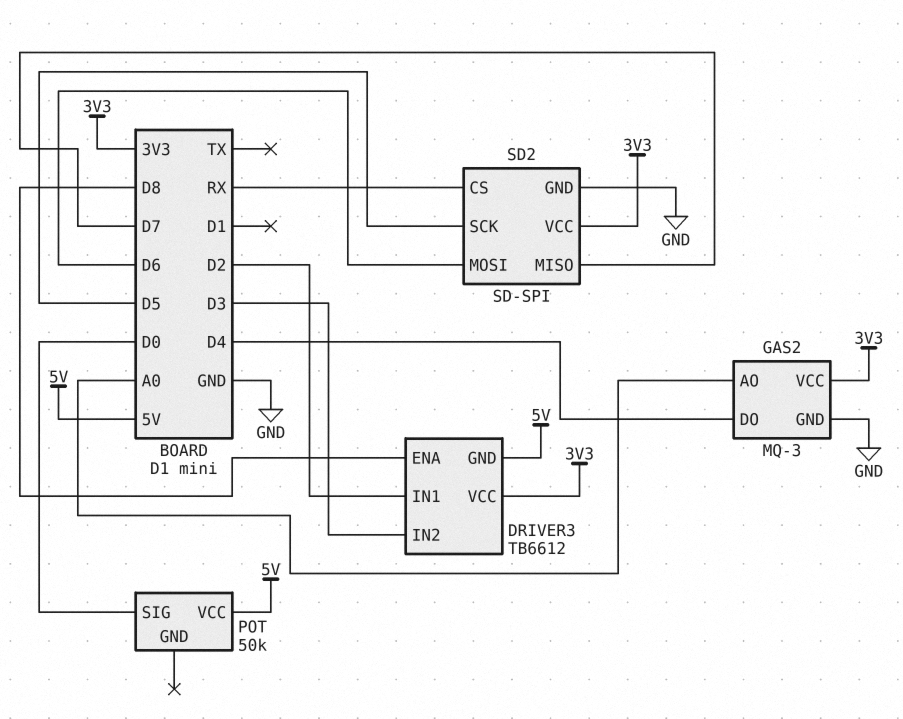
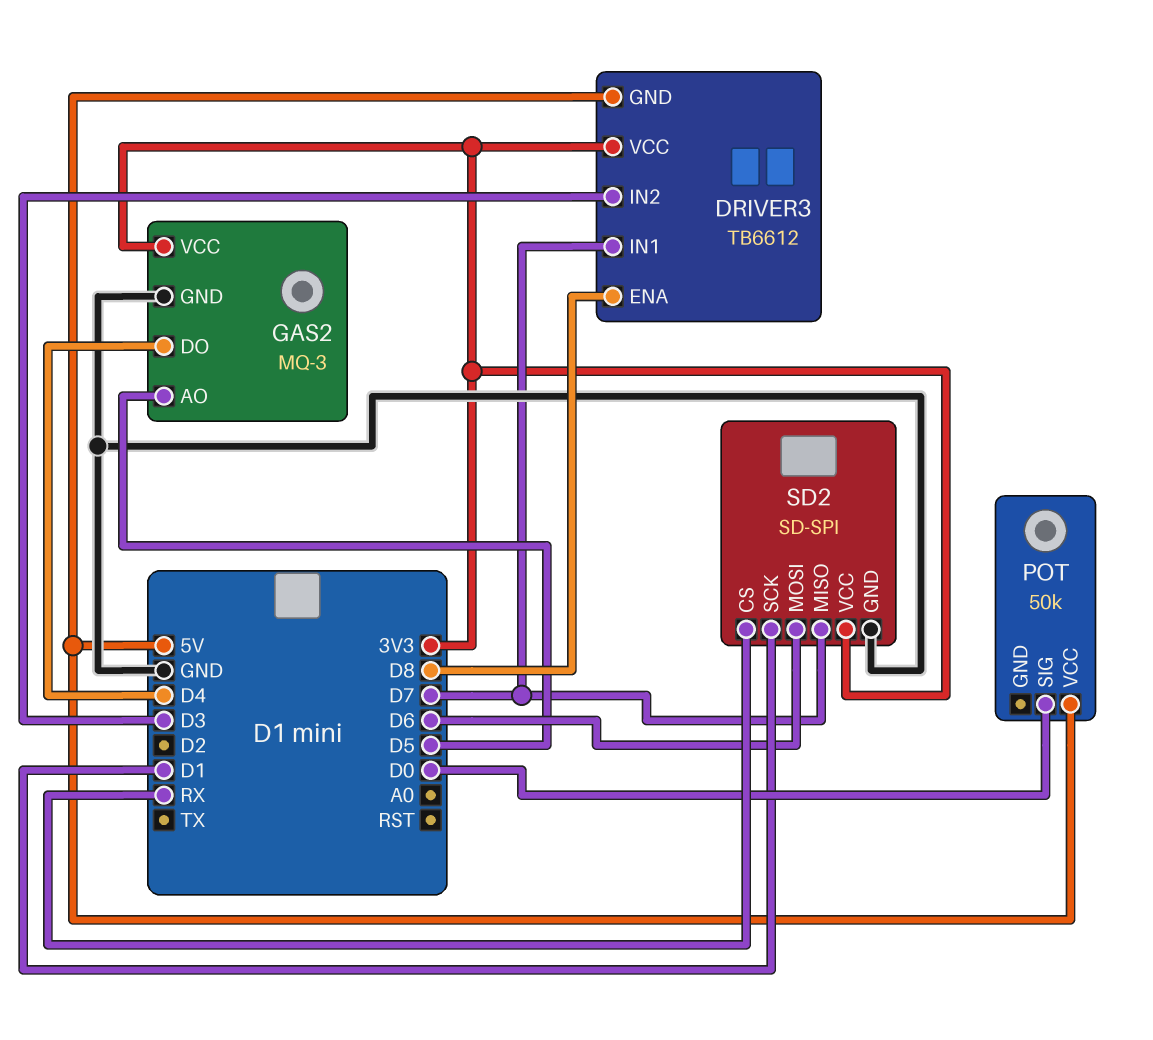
DRIVER3 pin IN1: D2 -> D7
GAS2 pin AO: A0 -> D5
SD2 pin SCK: D5 -> D1

